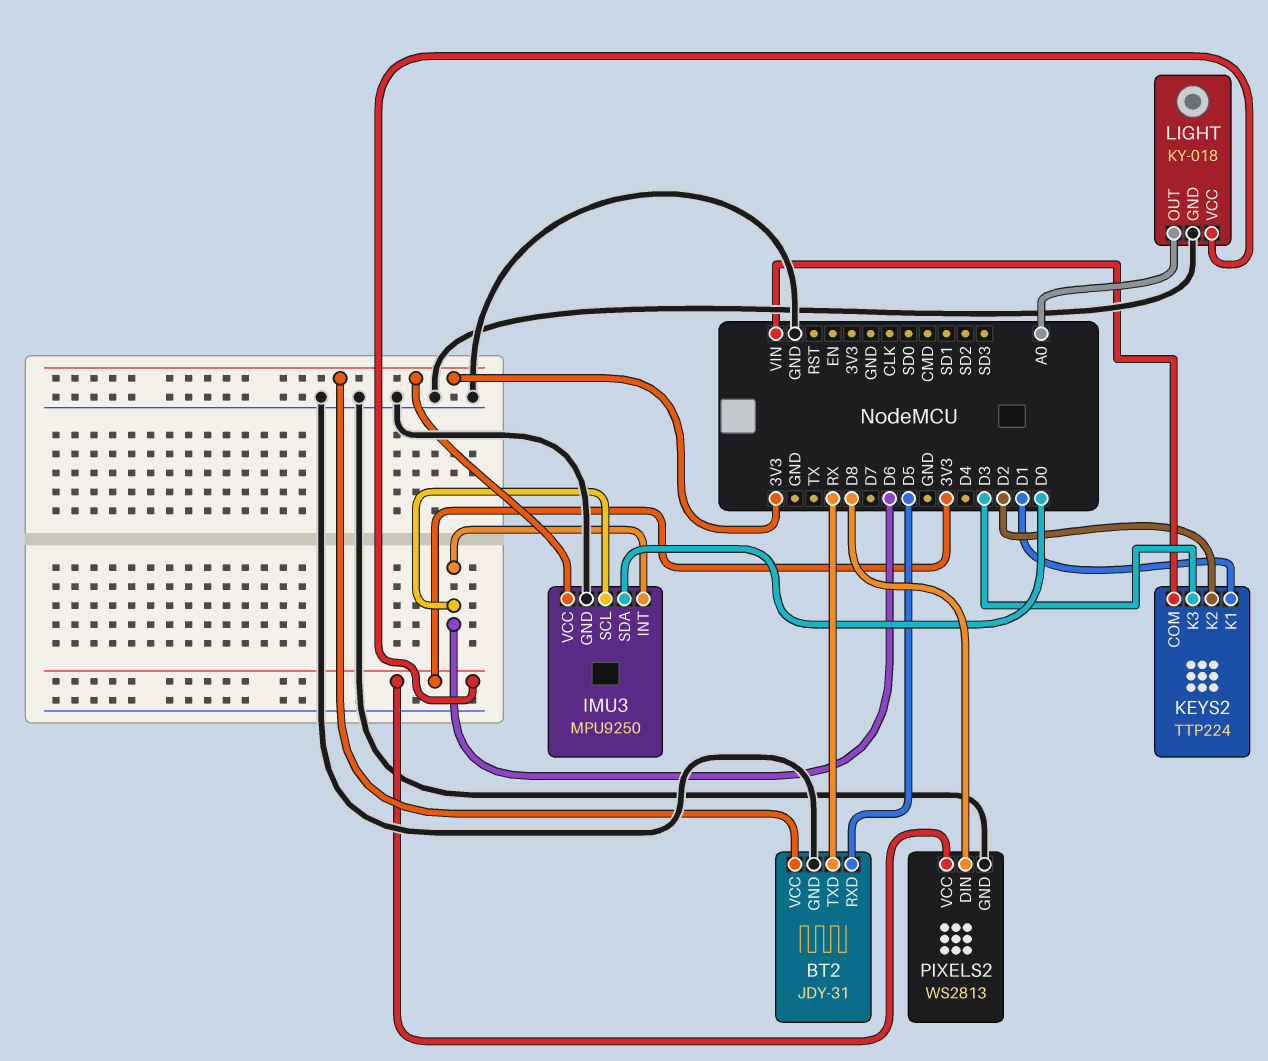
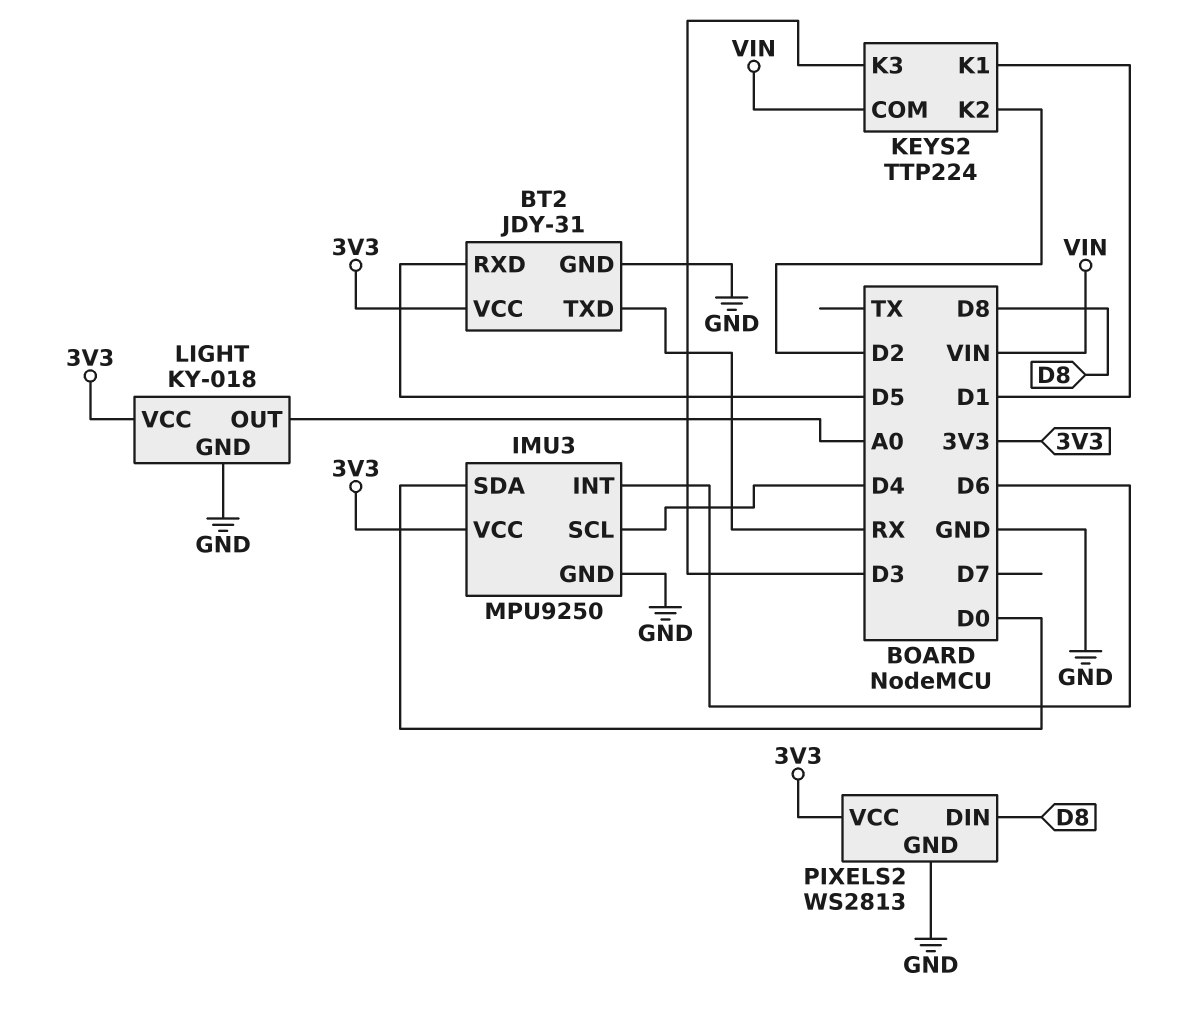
IMU3 pin SCL: D6 -> D4

